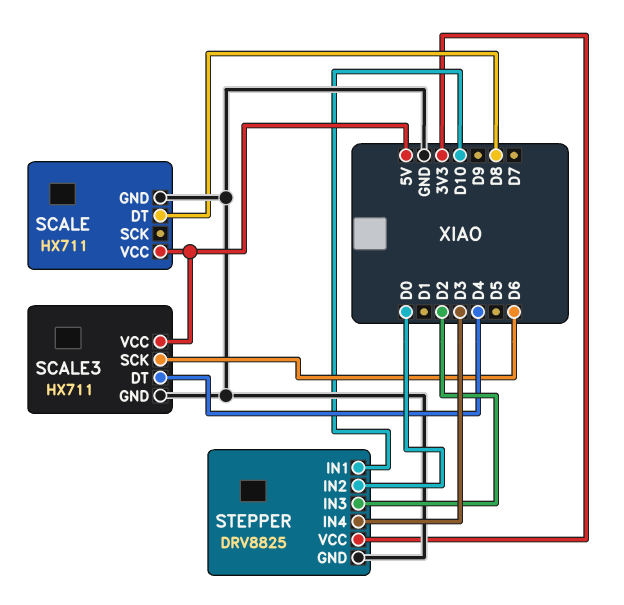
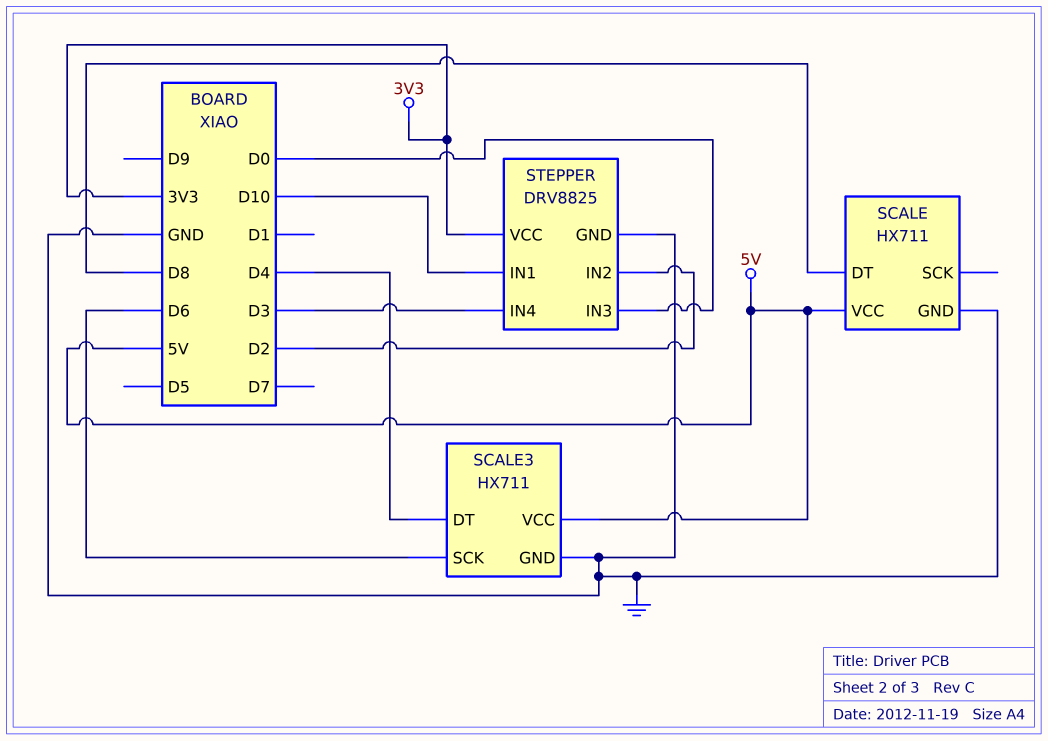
STEPPER pin IN2: D0 -> D2
STEPPER pin IN3: D2 -> D0

